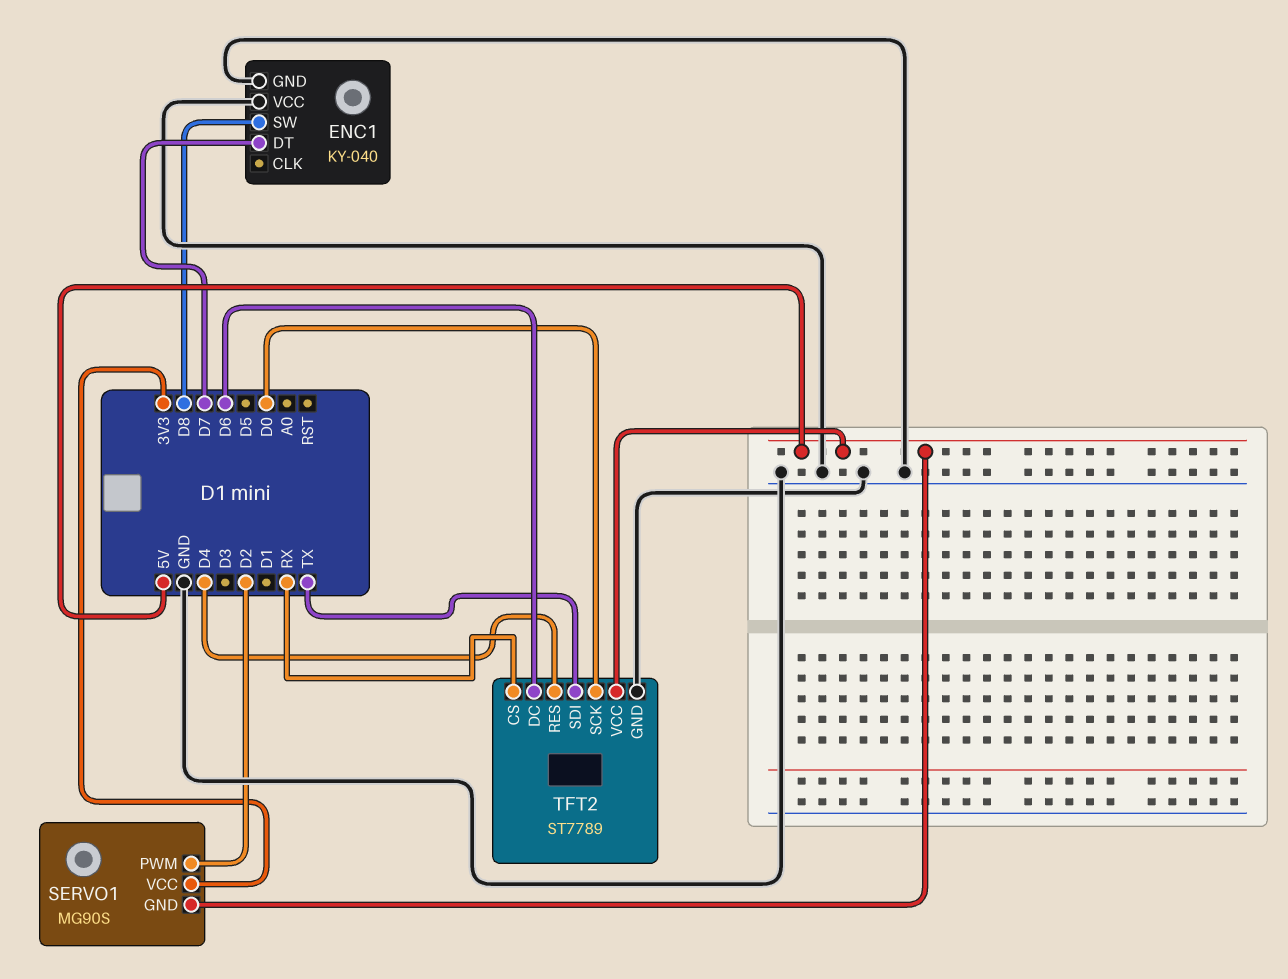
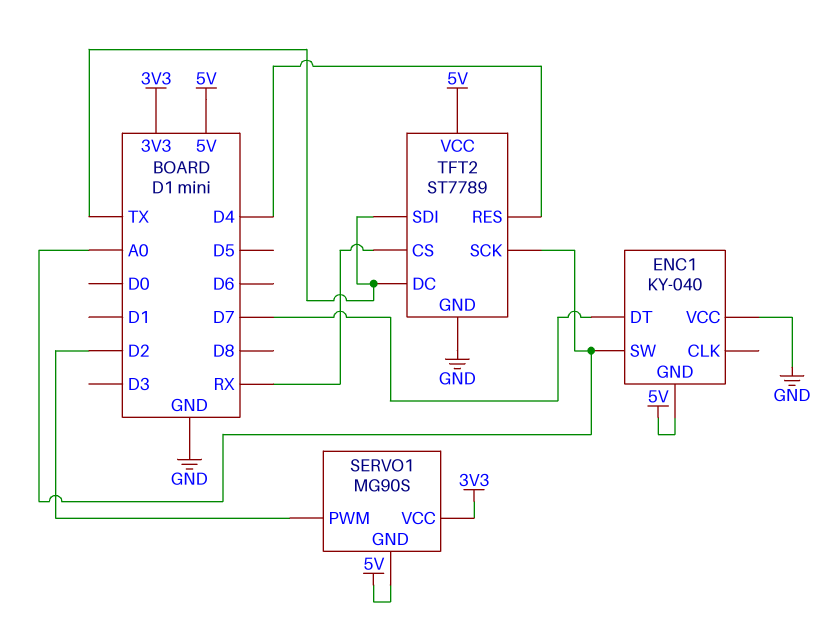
ENC1 pin GND: GND -> 5V
ENC1 pin SW: D8 -> A0
TFT2 pin DC: D6 -> TX
TFT2 pin SCK: D0 -> A0

